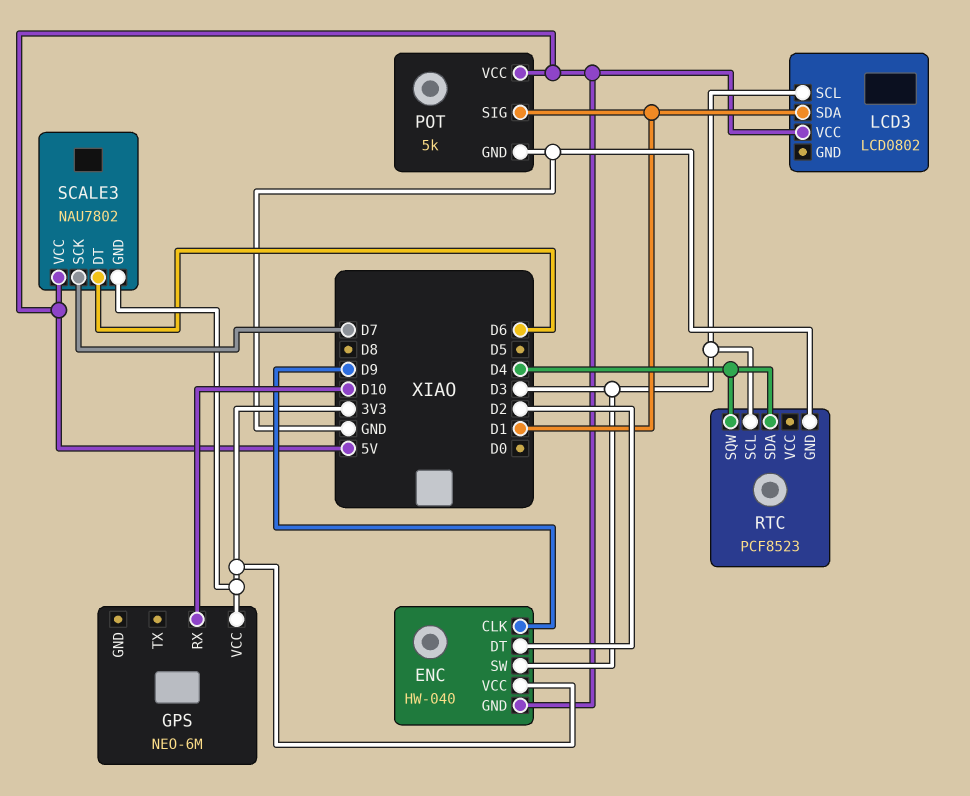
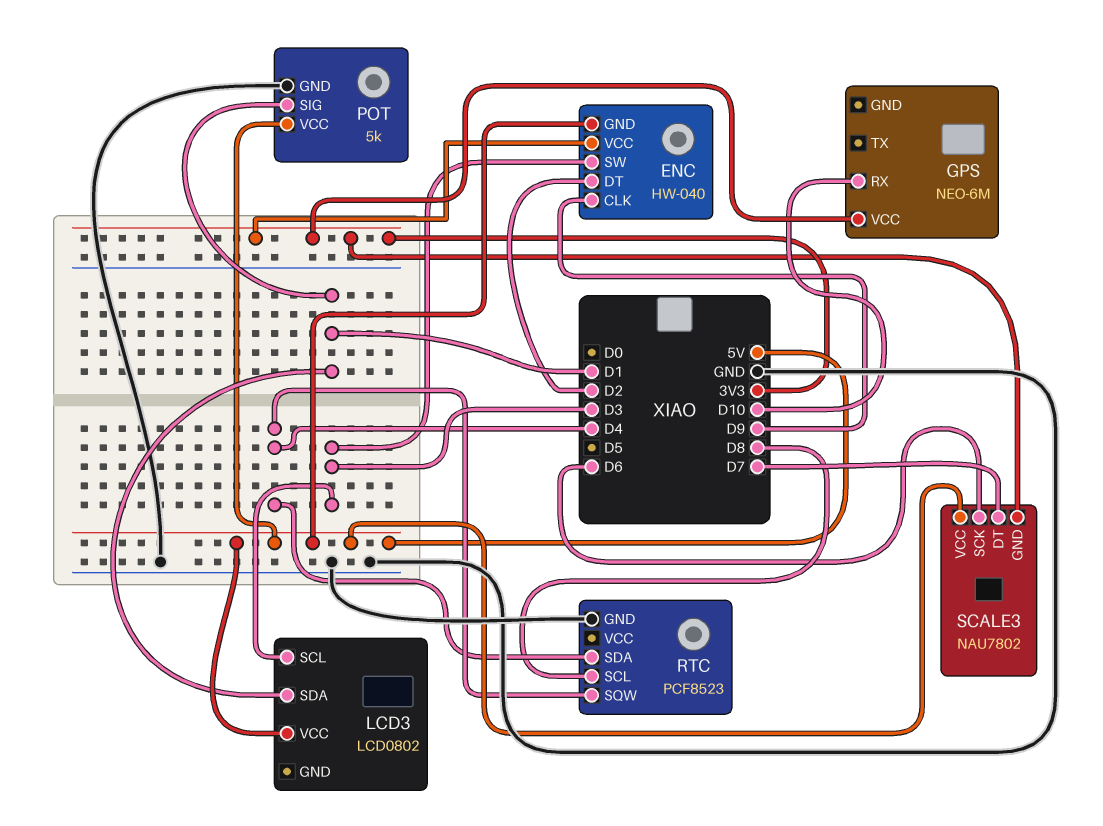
RTC pin SCL: D3 -> D8
SCALE3 pin DT: D6 -> D7
SCALE3 pin SCK: D7 -> D6

